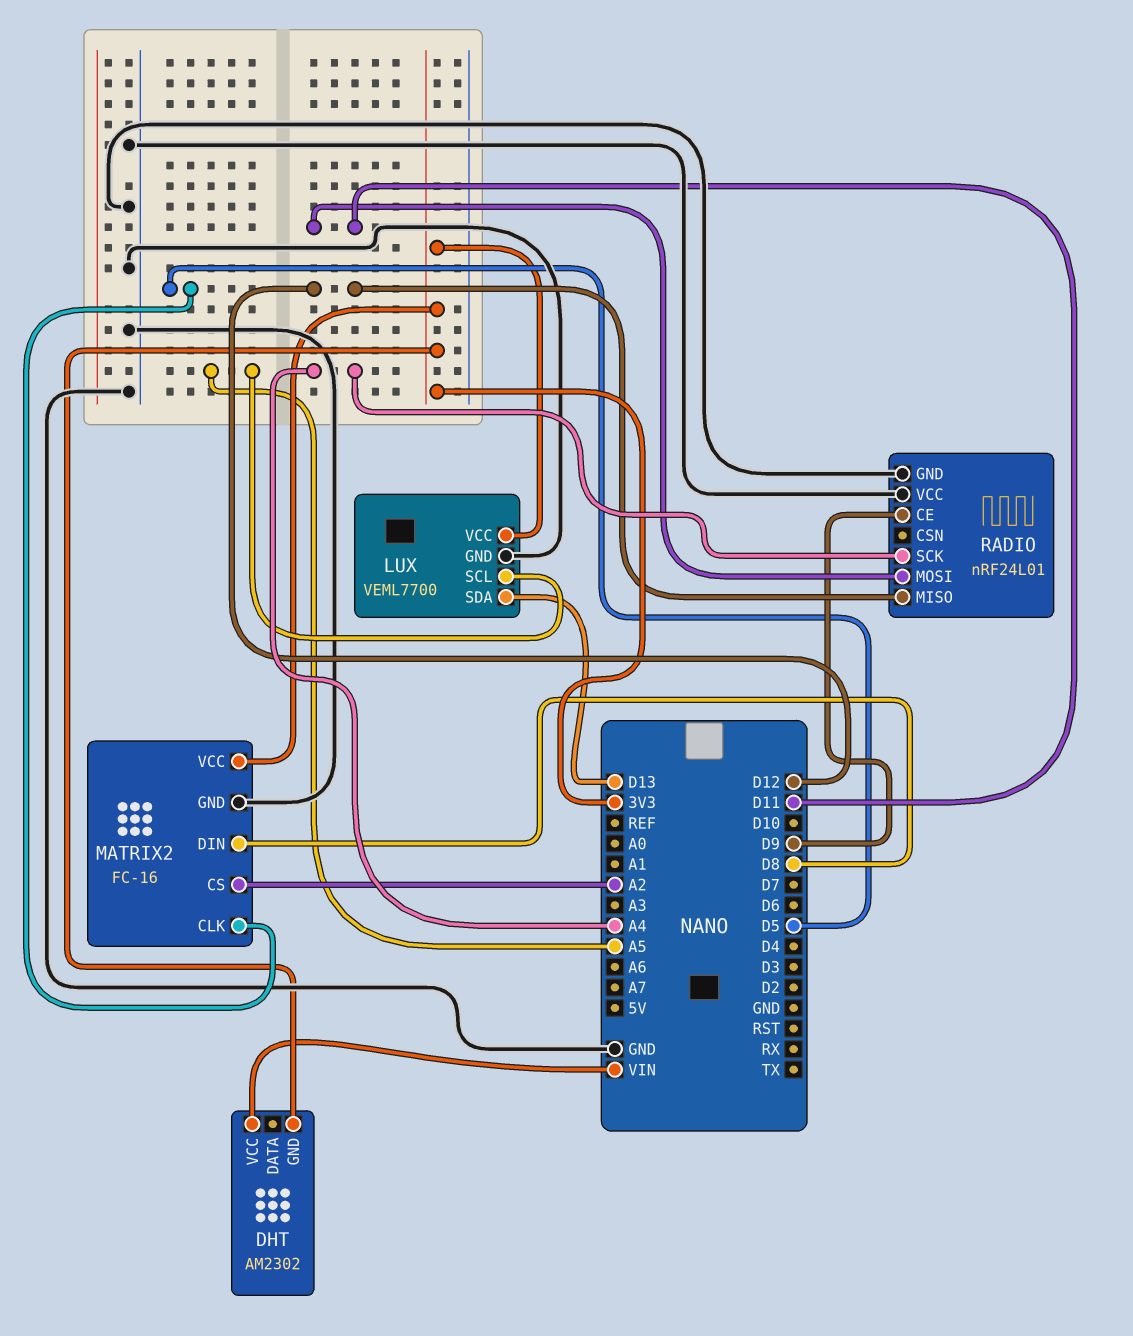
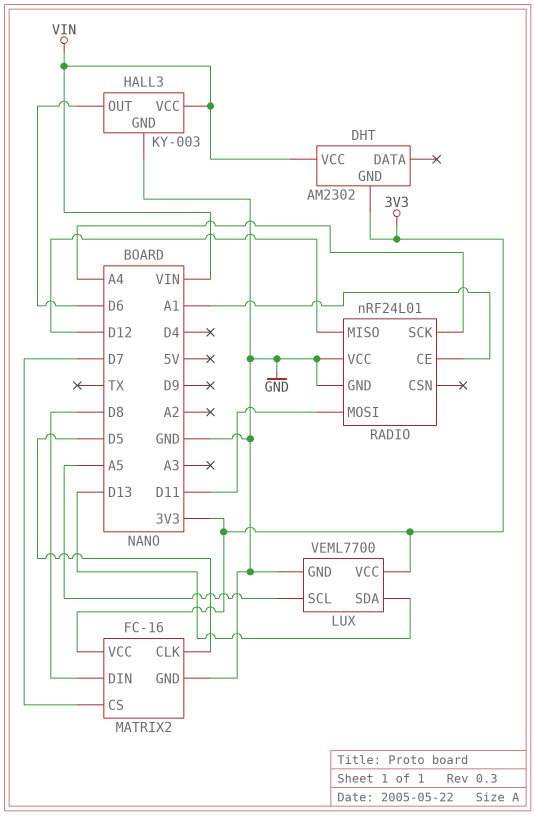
HALL3: none -> KY-003
HALL3 pin GND: none -> GND
HALL3 pin OUT: none -> D6
HALL3 pin VCC: none -> VIN
MATRIX2 pin CS: A2 -> D7
RADIO pin CE: D9 -> A1

